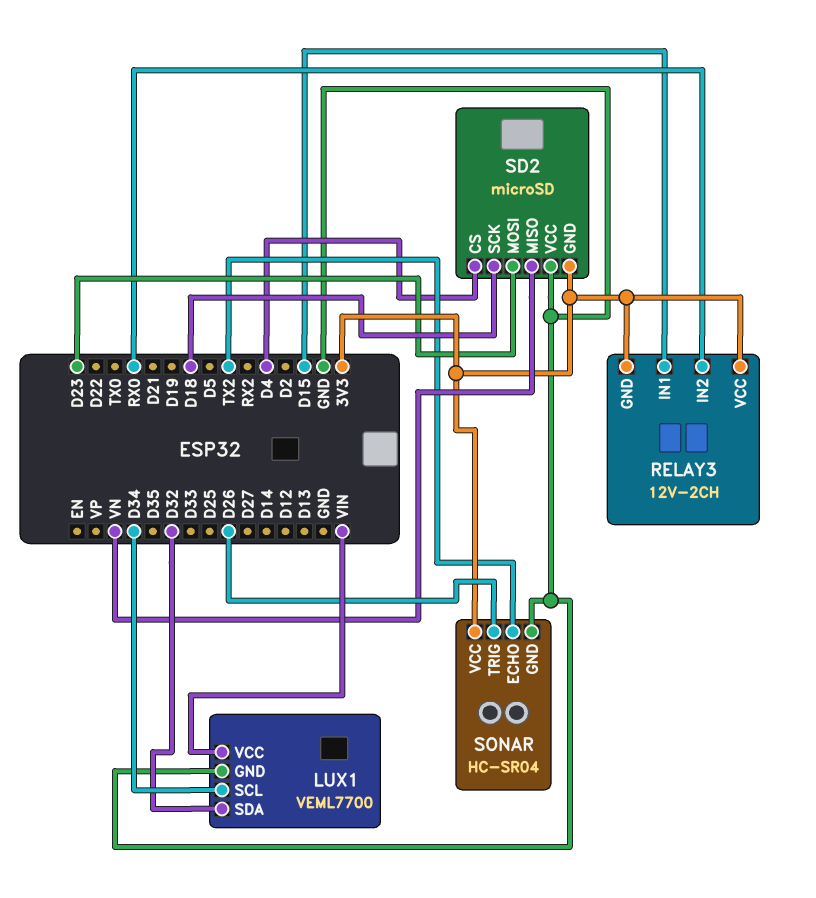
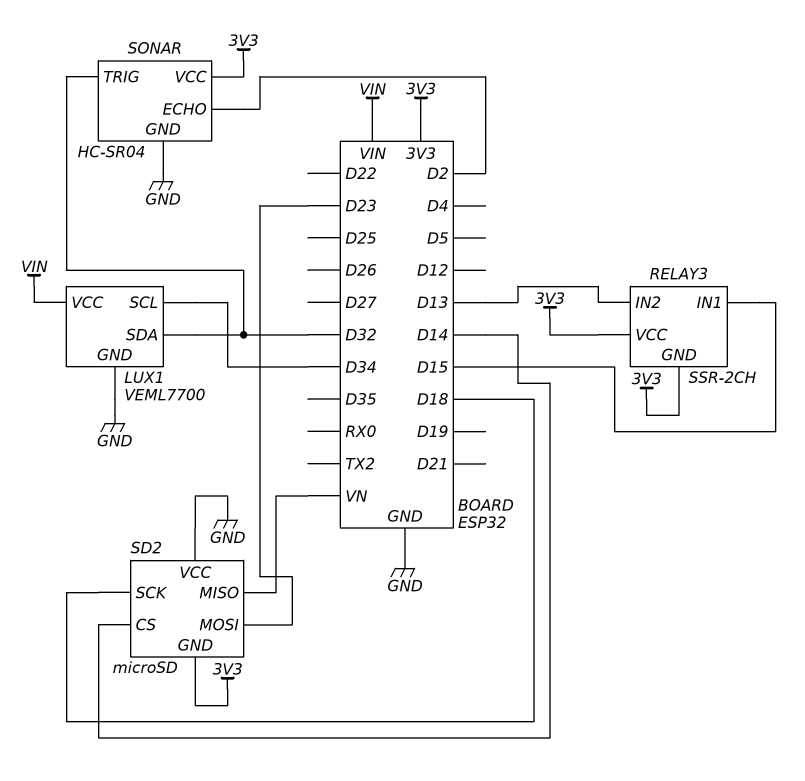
RELAY3: 12V-2CH -> SSR-2CH
RELAY3 pin IN2: RX0 -> D13
SD2 pin CS: D4 -> D14
SONAR pin ECHO: TX2 -> D2
SONAR pin TRIG: D26 -> D32

